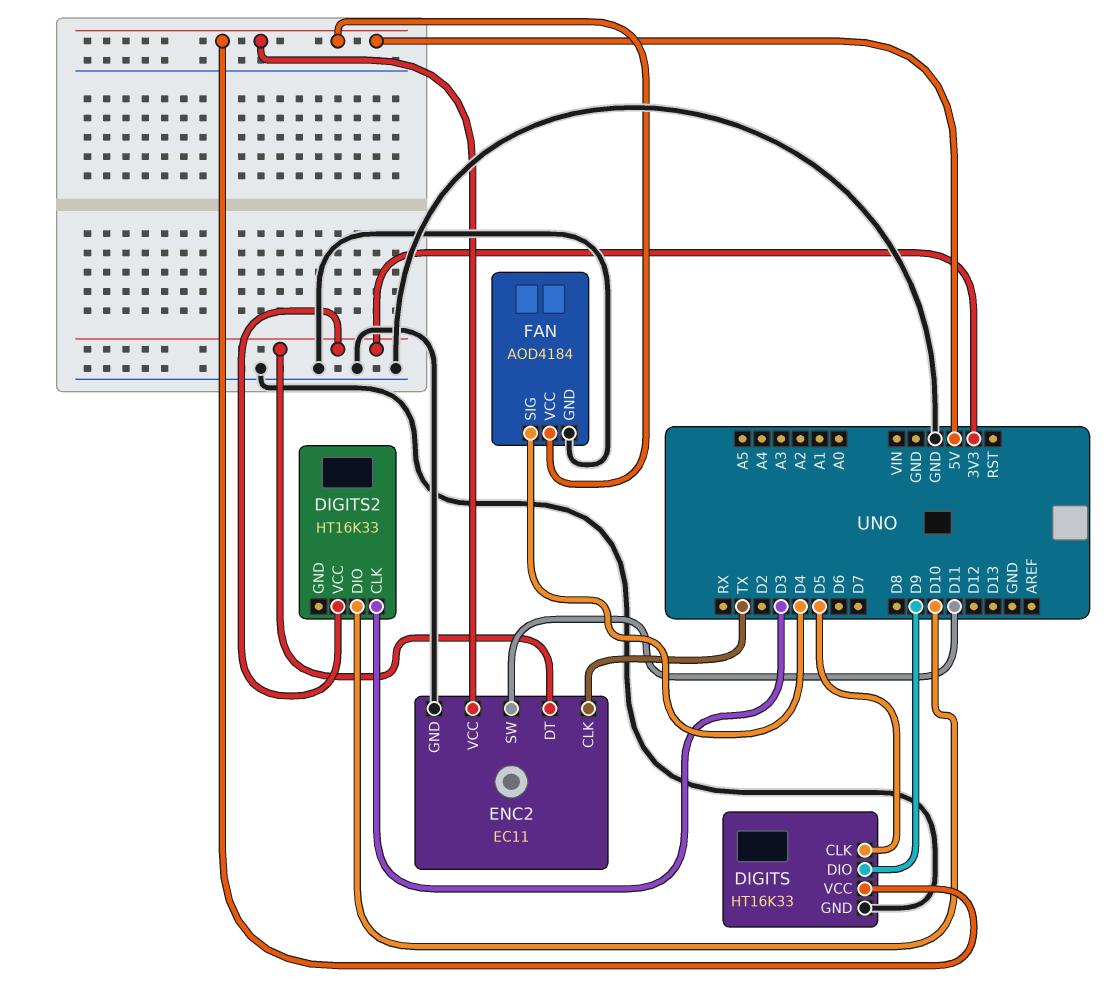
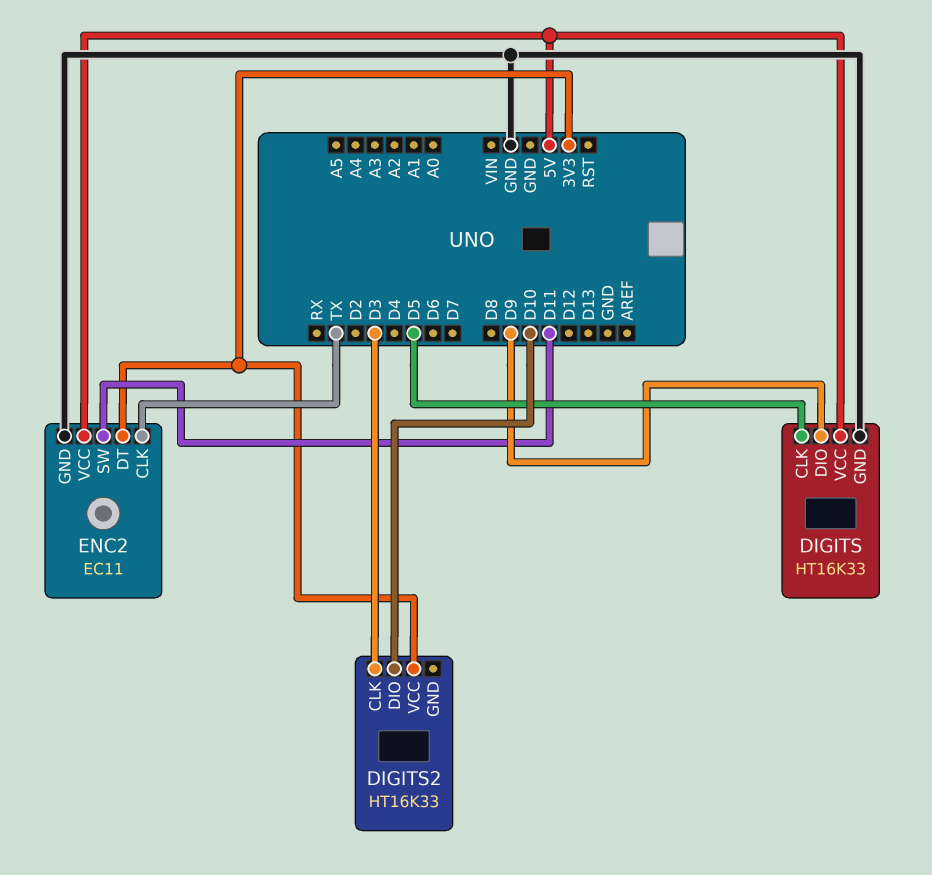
FAN: AOD4184 -> none
FAN pin GND: GND -> none
FAN pin SIG: D4 -> none
FAN pin VCC: 5V -> none

